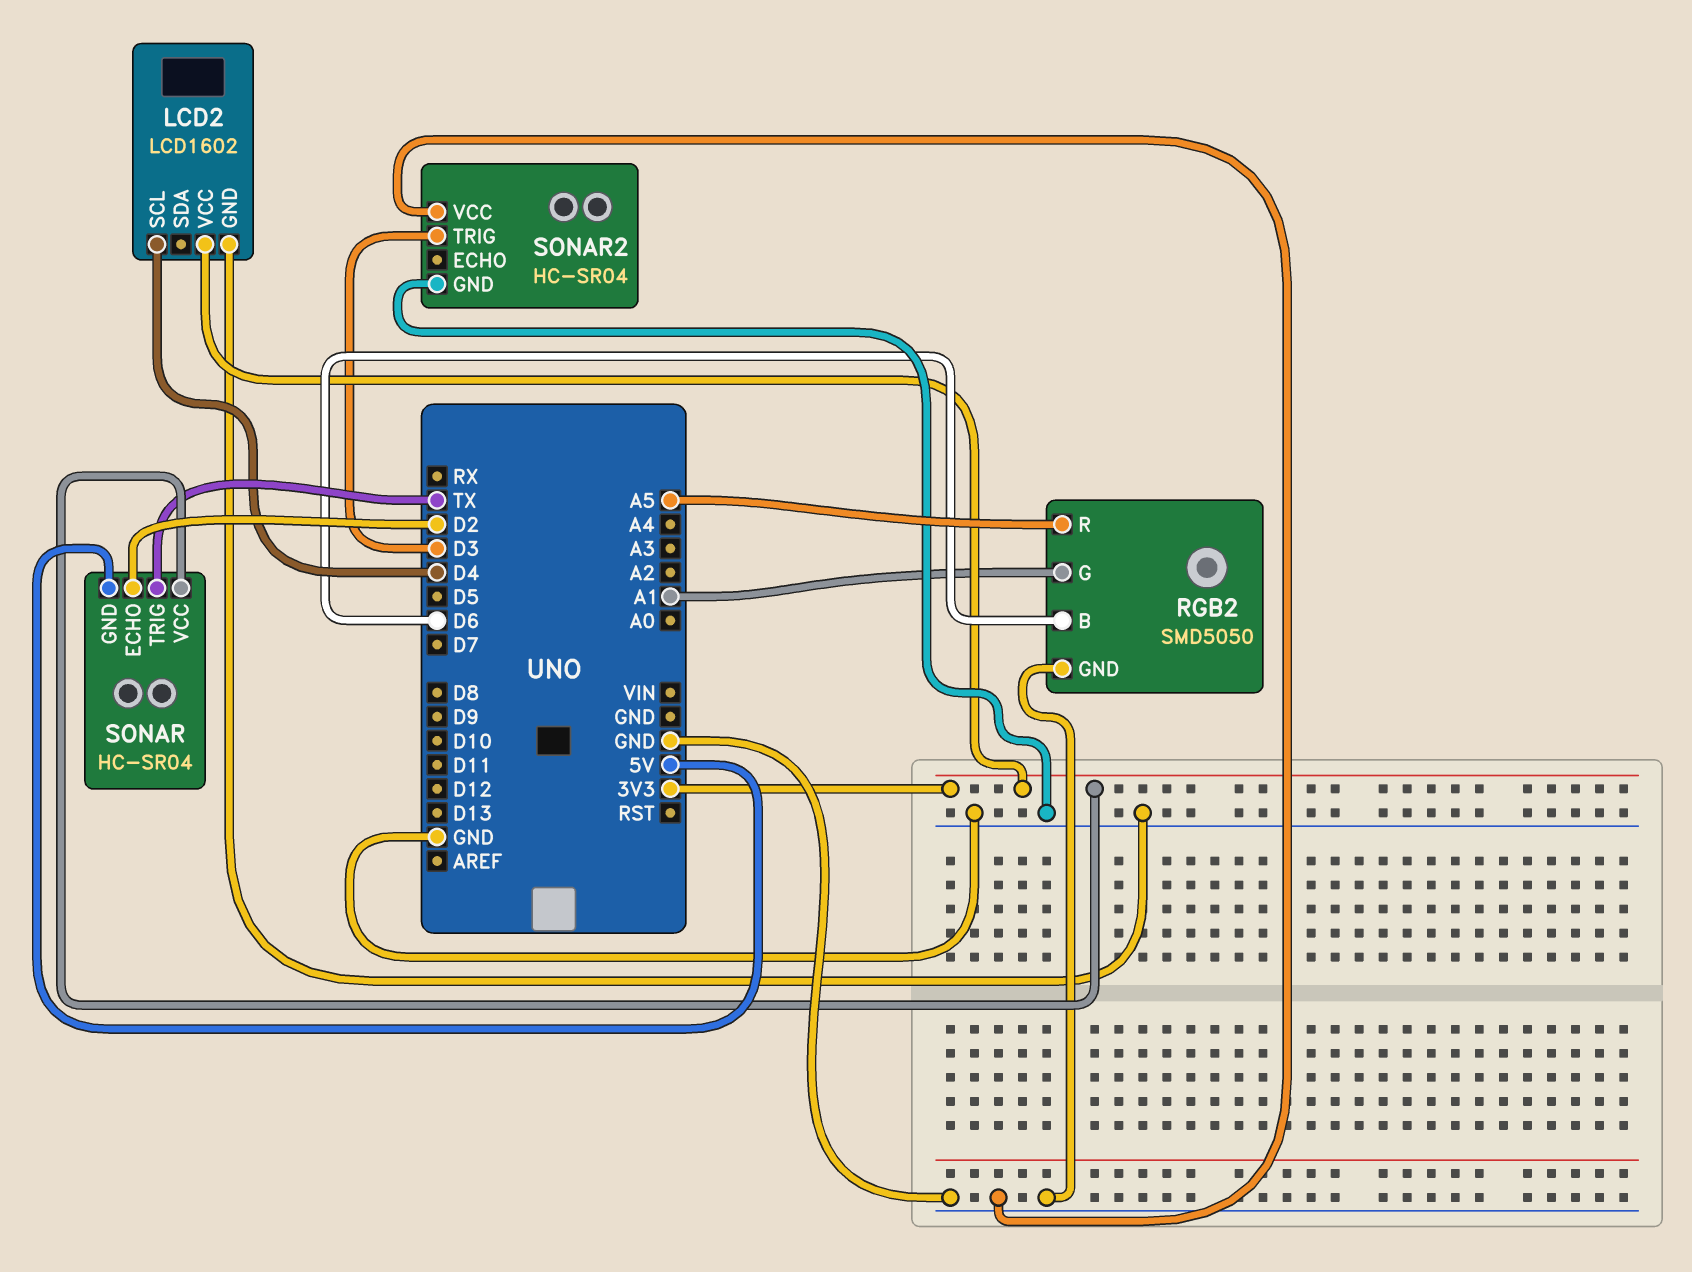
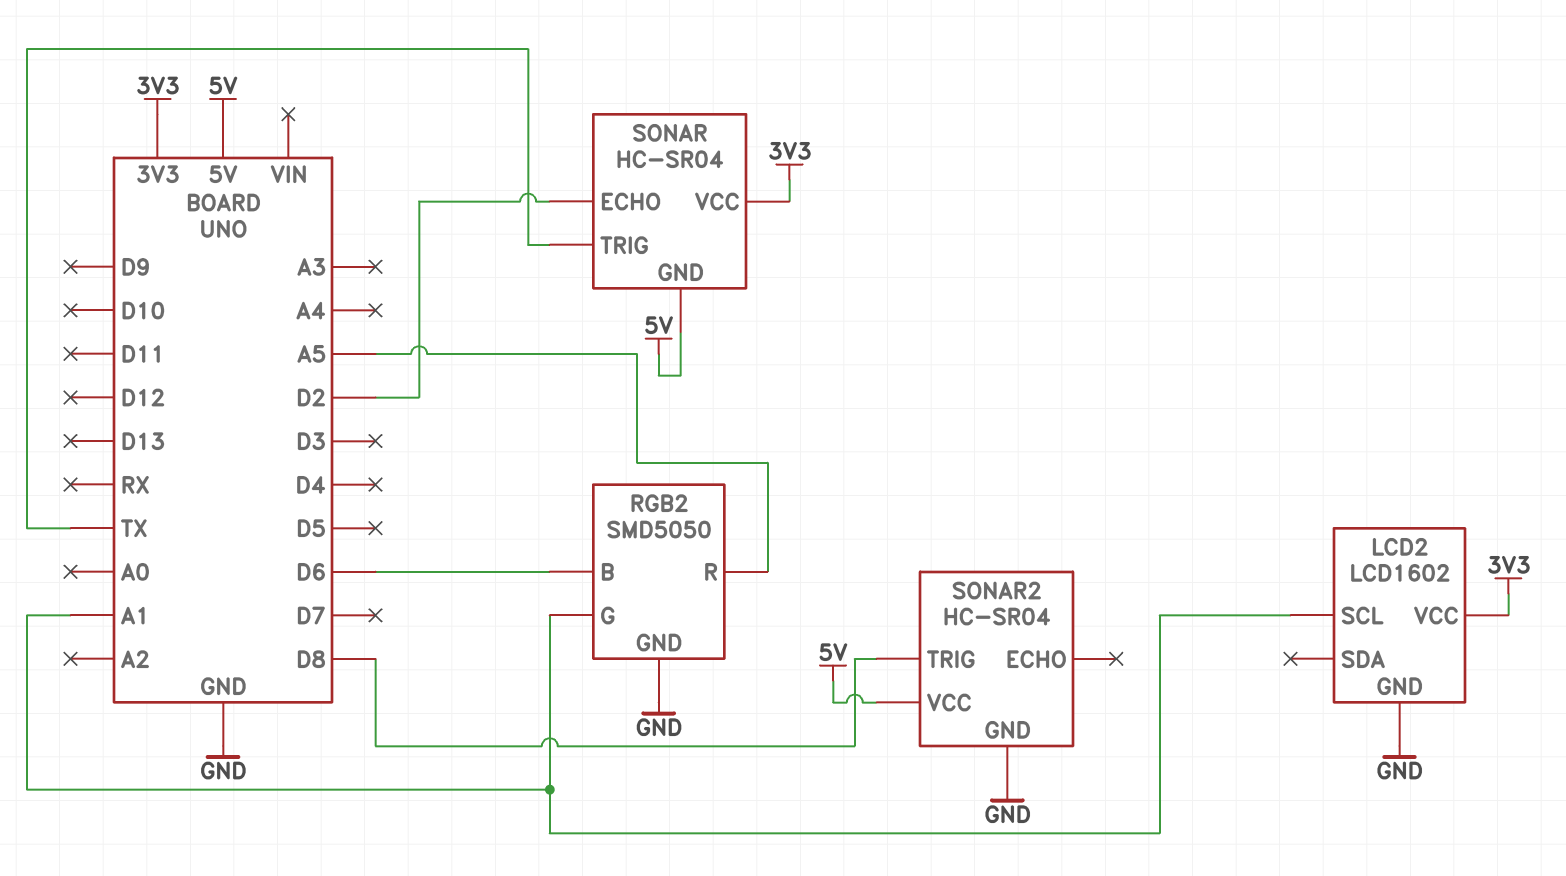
LCD2 pin SCL: D4 -> A1
SONAR2 pin TRIG: D3 -> D8
SONAR2 pin VCC: GND -> 5V

